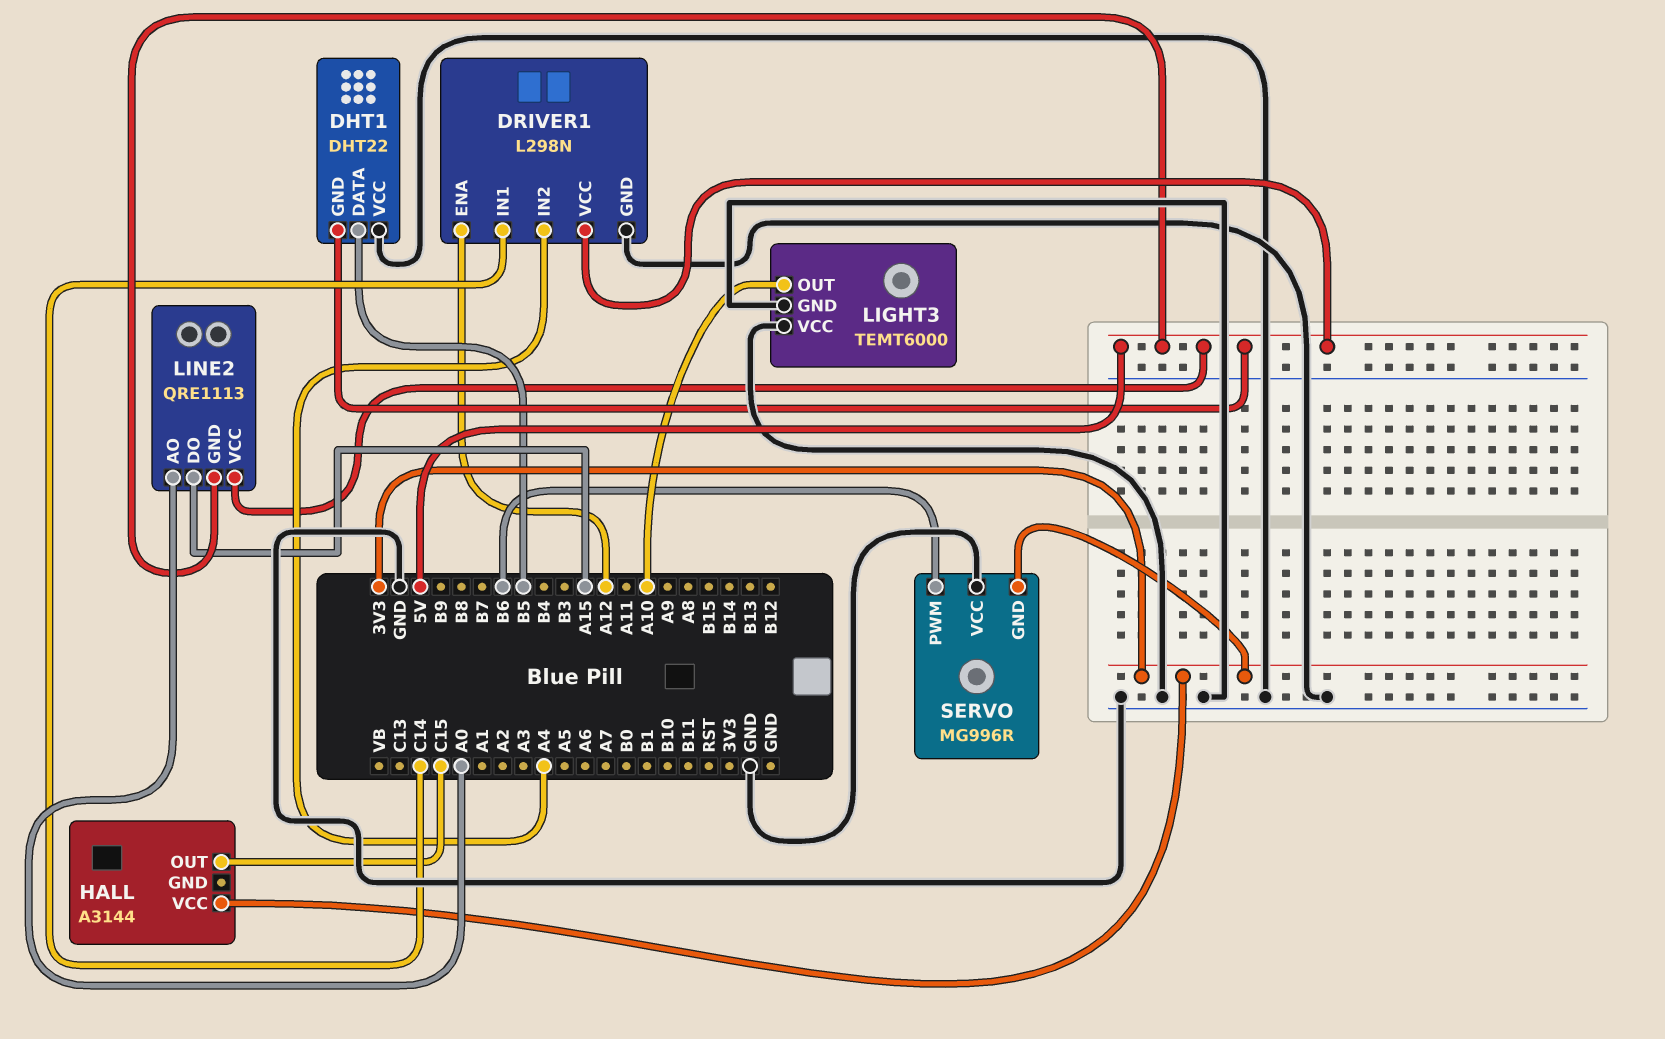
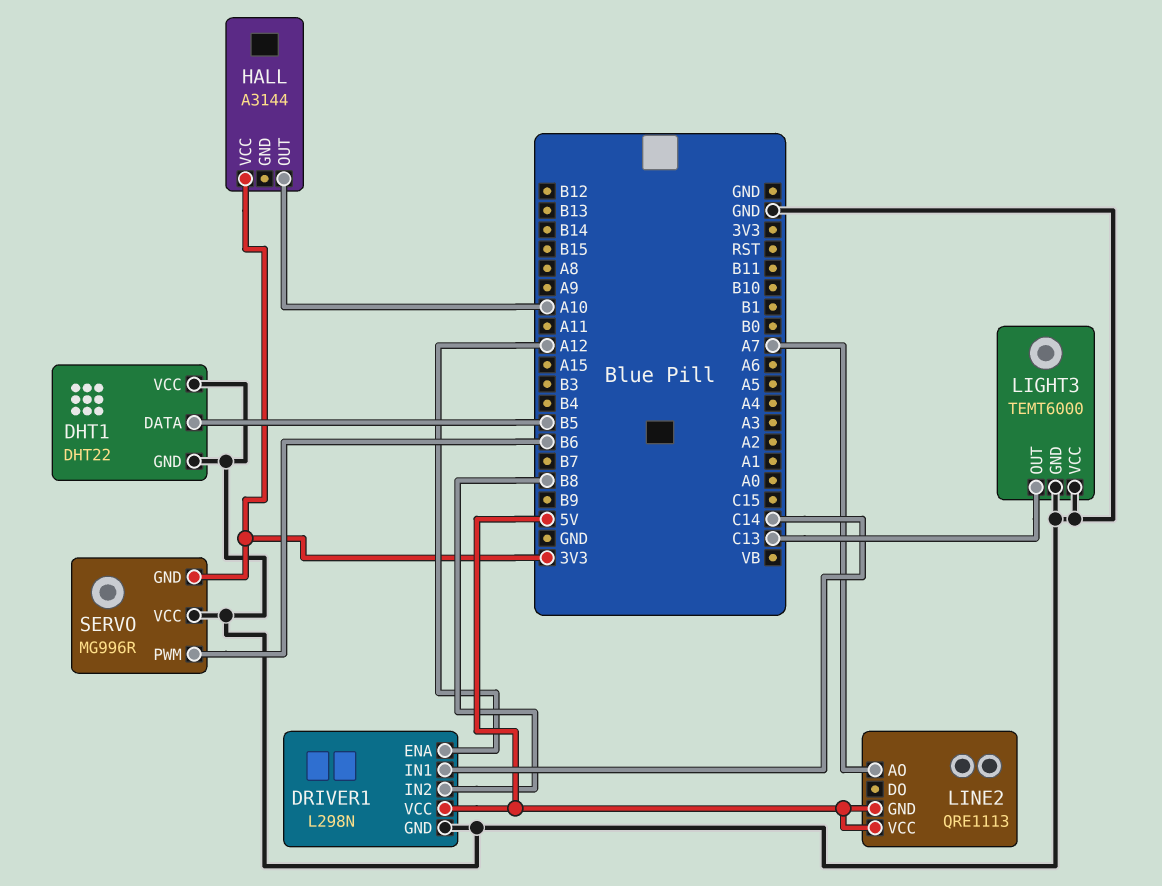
DHT1 pin GND: 5V -> GND
DRIVER1 pin IN2: A4 -> B8
HALL pin OUT: C15 -> A10
LIGHT3 pin OUT: A10 -> C13
LINE2 pin AO: A0 -> A7
LINE2 pin DO: A15 -> none

